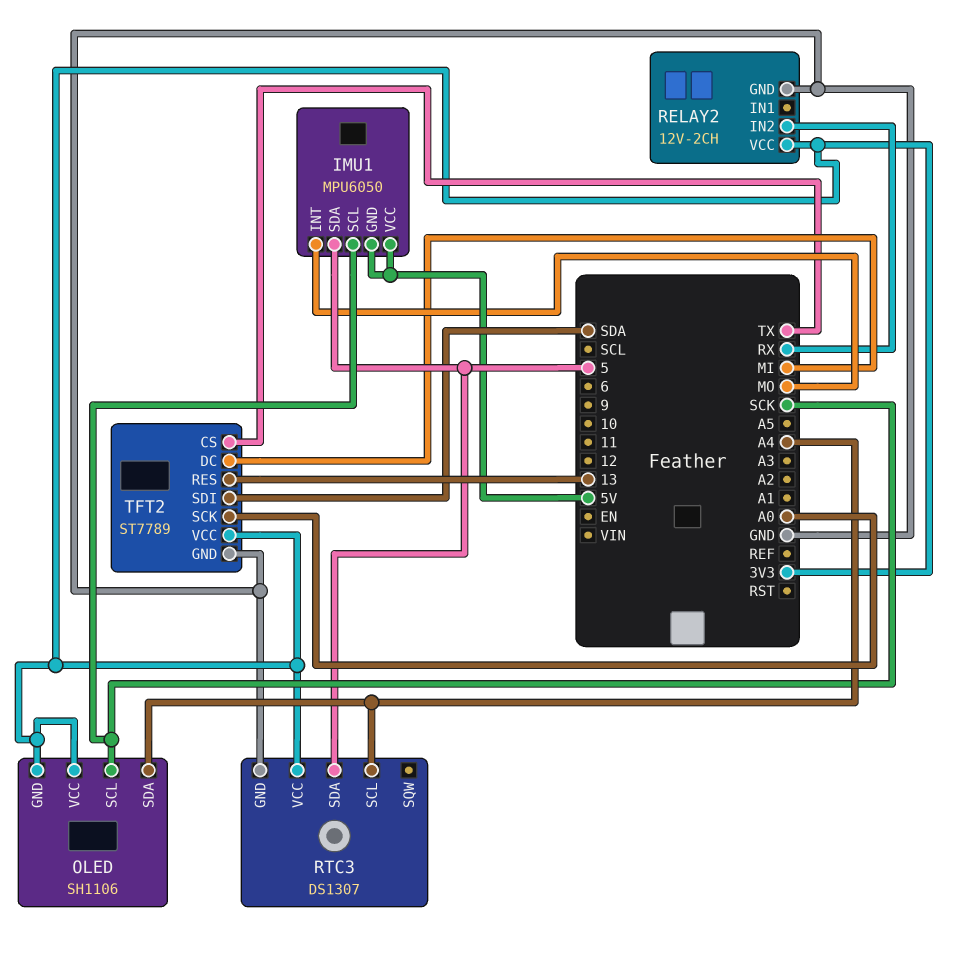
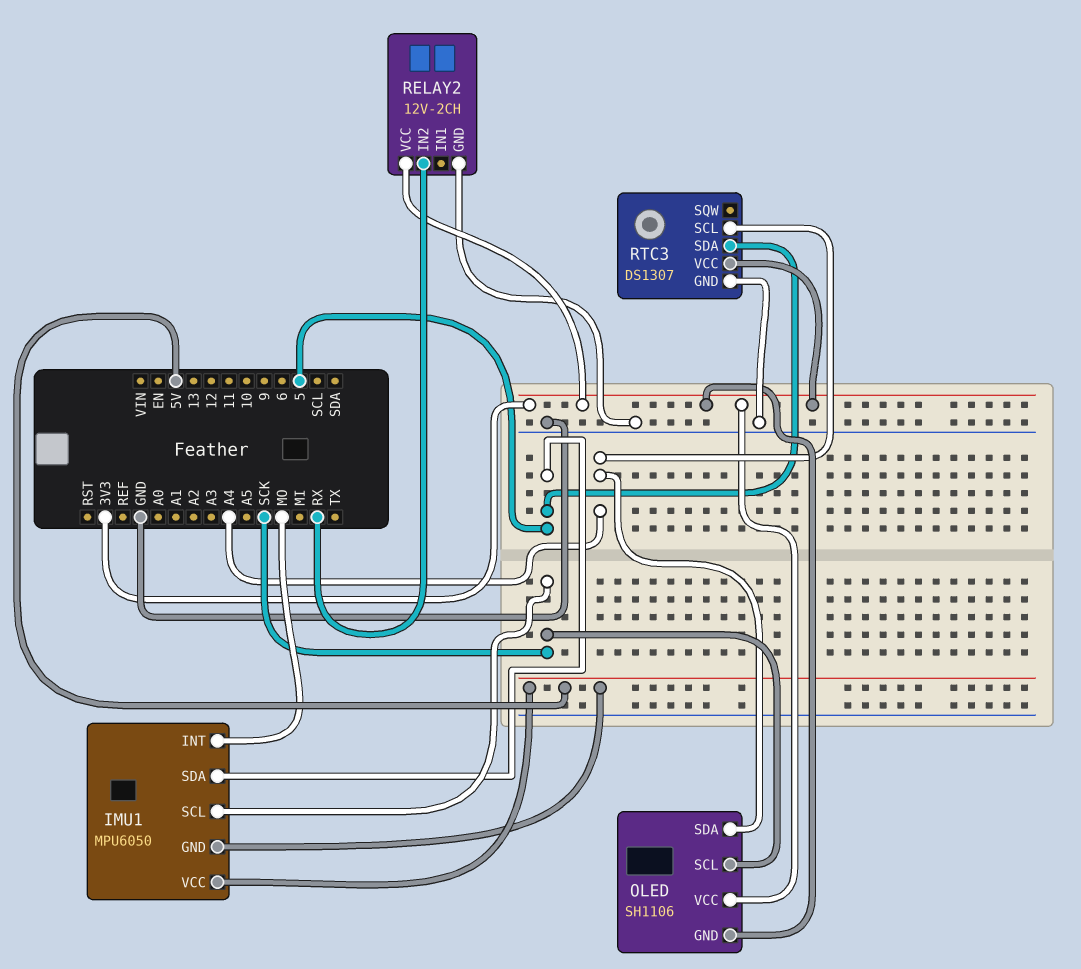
TFT2: ST7789 -> none
TFT2 pin CS: TX -> none
TFT2 pin DC: MI -> none
TFT2 pin GND: GND -> none
TFT2 pin RES: 13 -> none
TFT2 pin SCK: A0 -> none
TFT2 pin SDI: SDA -> none
TFT2 pin VCC: 3V3 -> none

